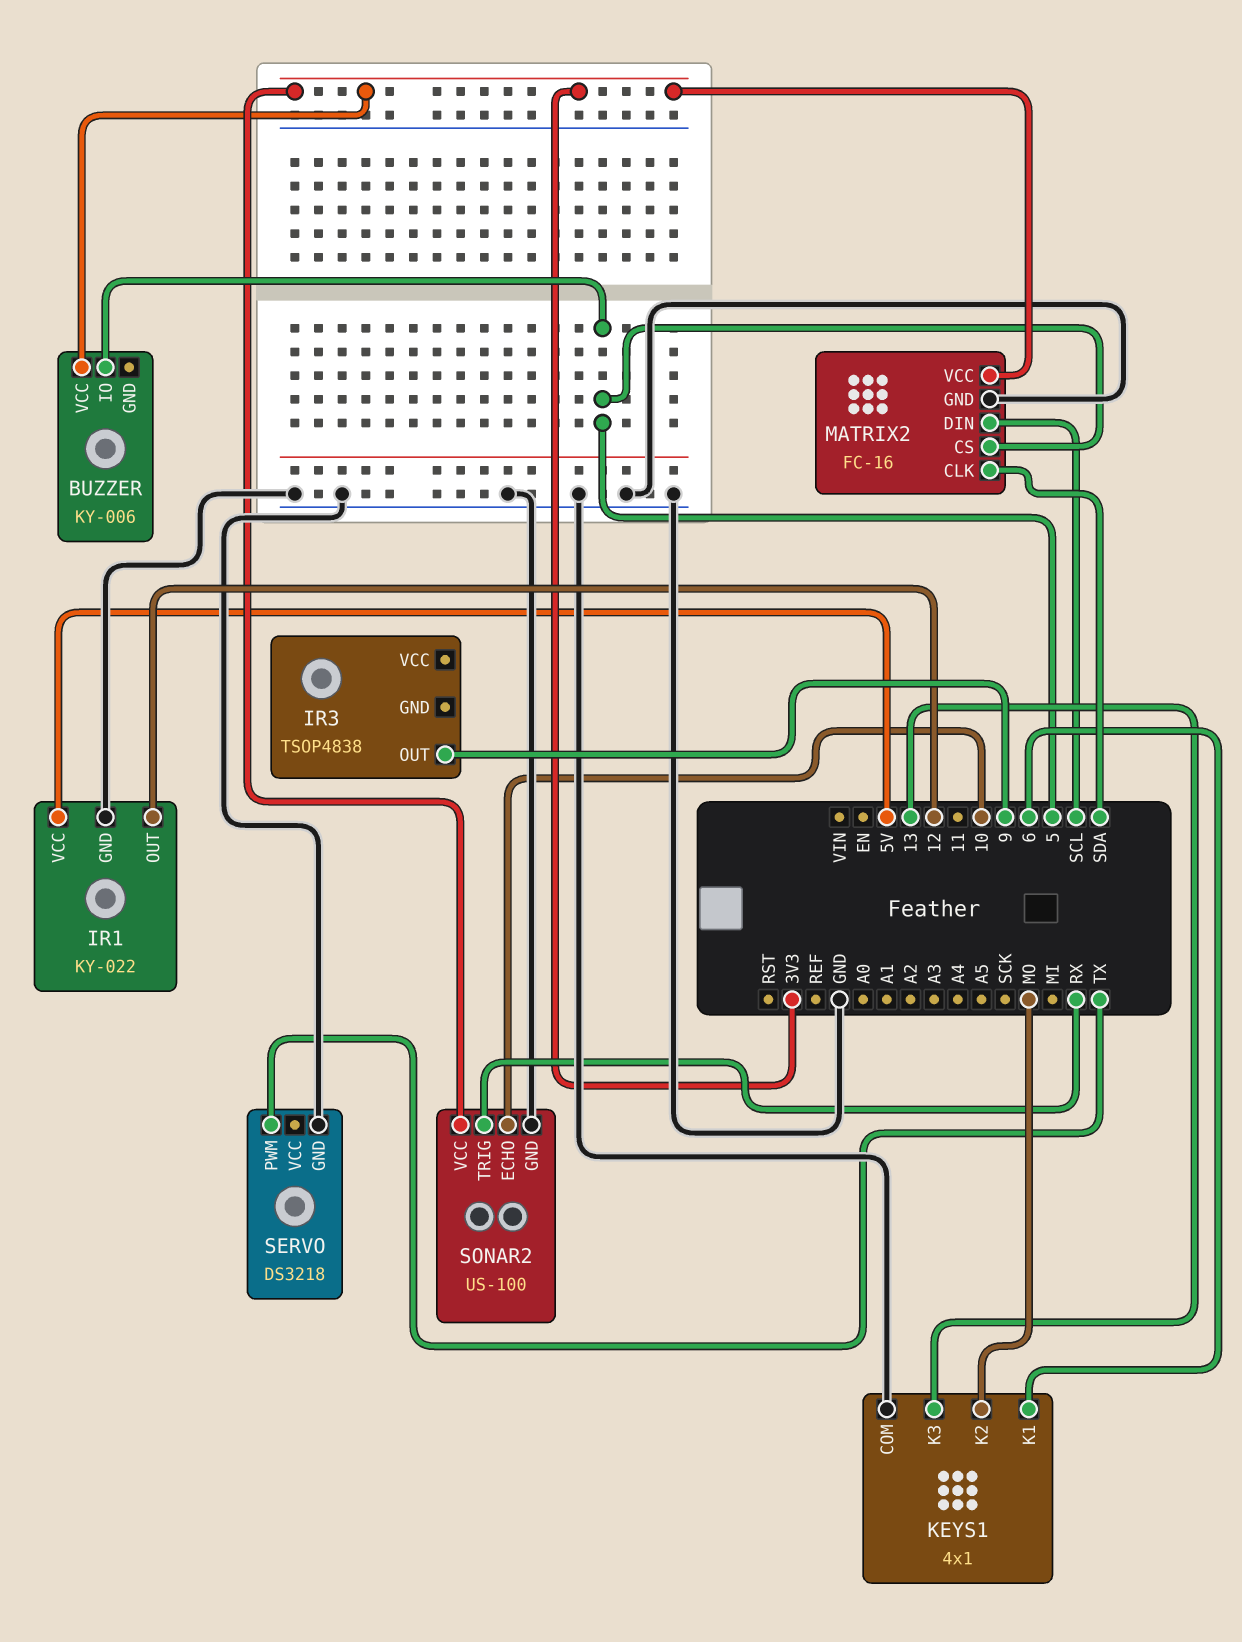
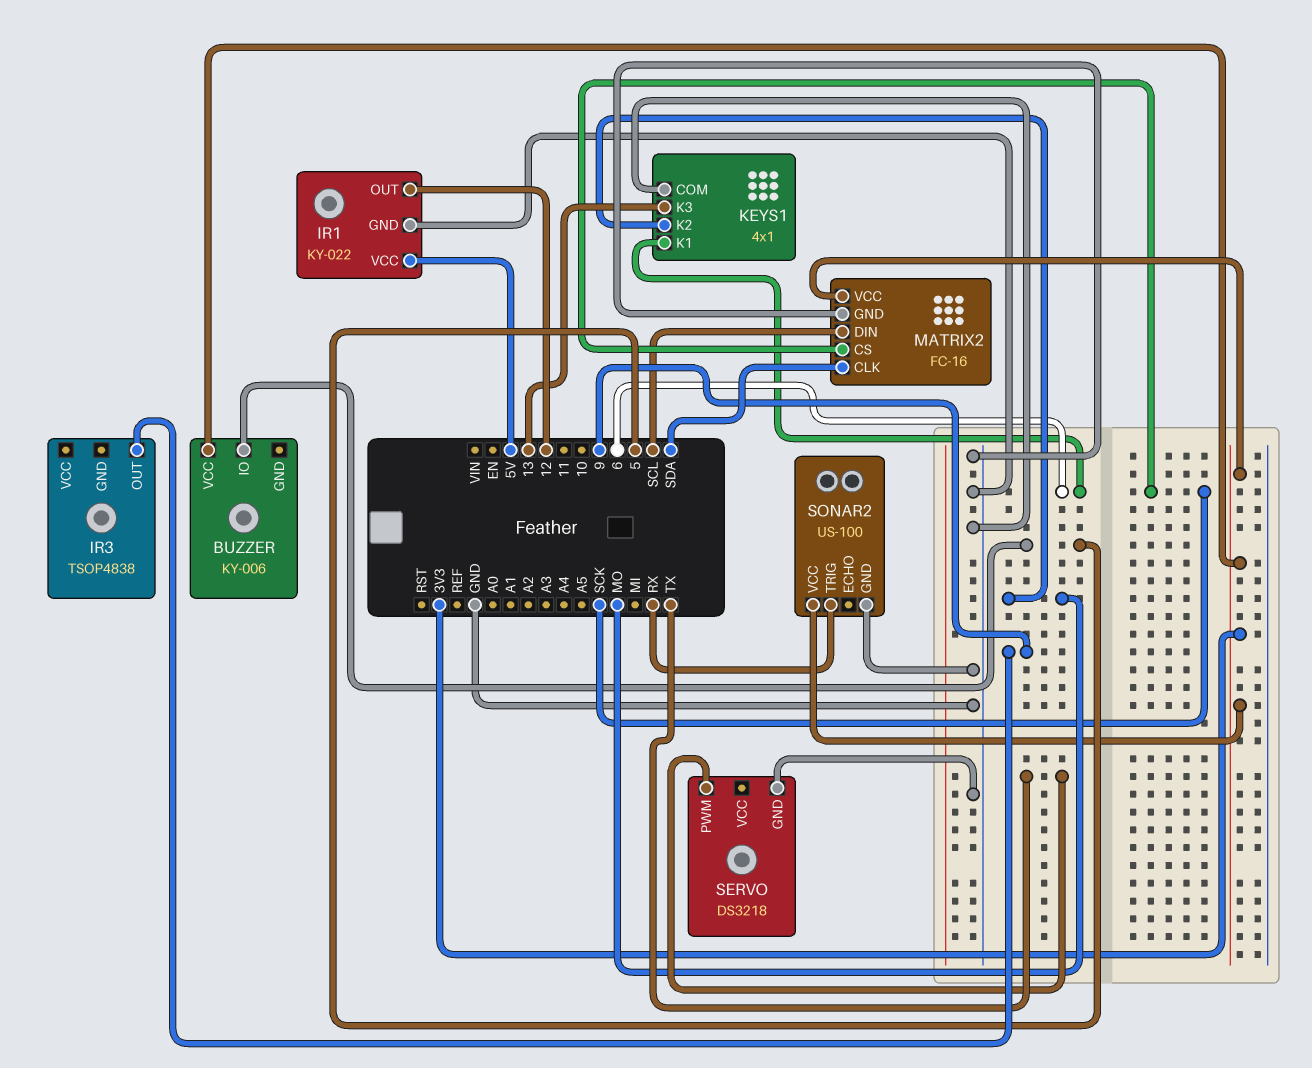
MATRIX2 pin CS: 5 -> SCK
SONAR2 pin ECHO: 10 -> none

